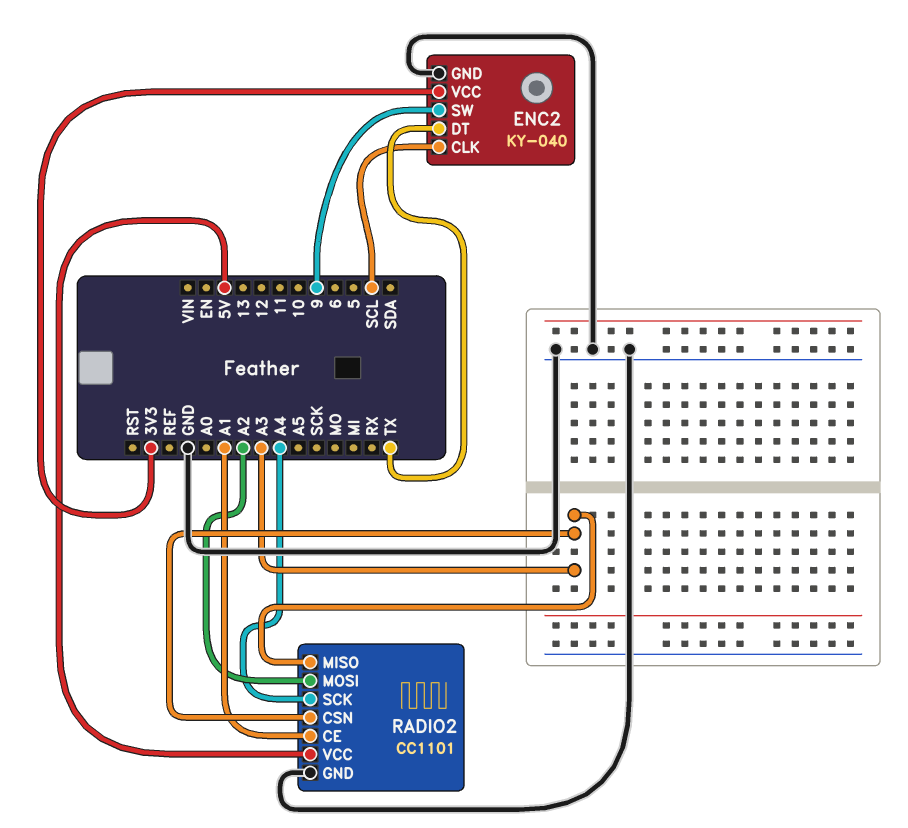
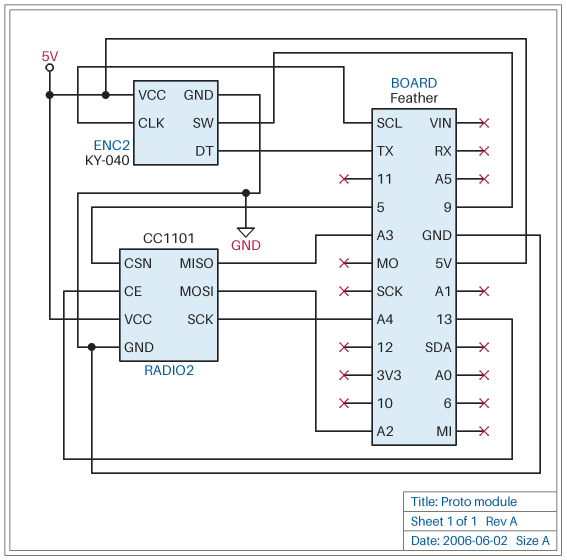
ENC2 pin VCC: 3V3 -> 5V
RADIO2 pin CE: A1 -> 13
RADIO2 pin CSN: A3 -> 5

